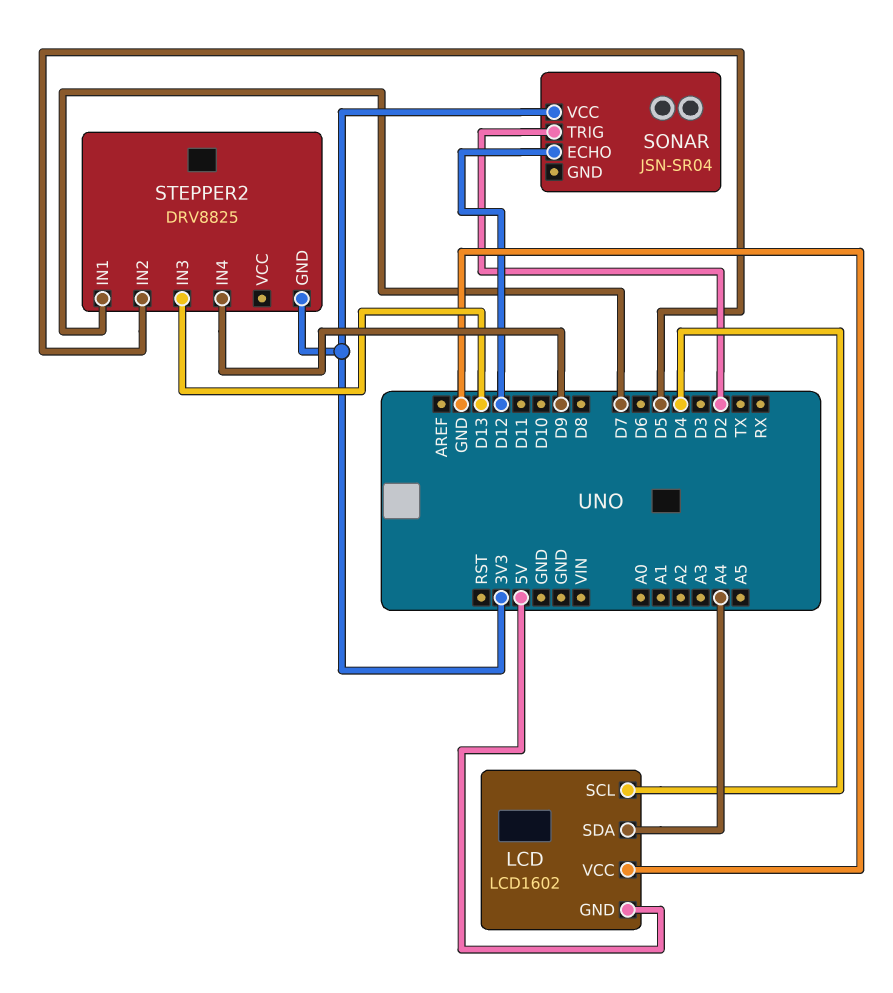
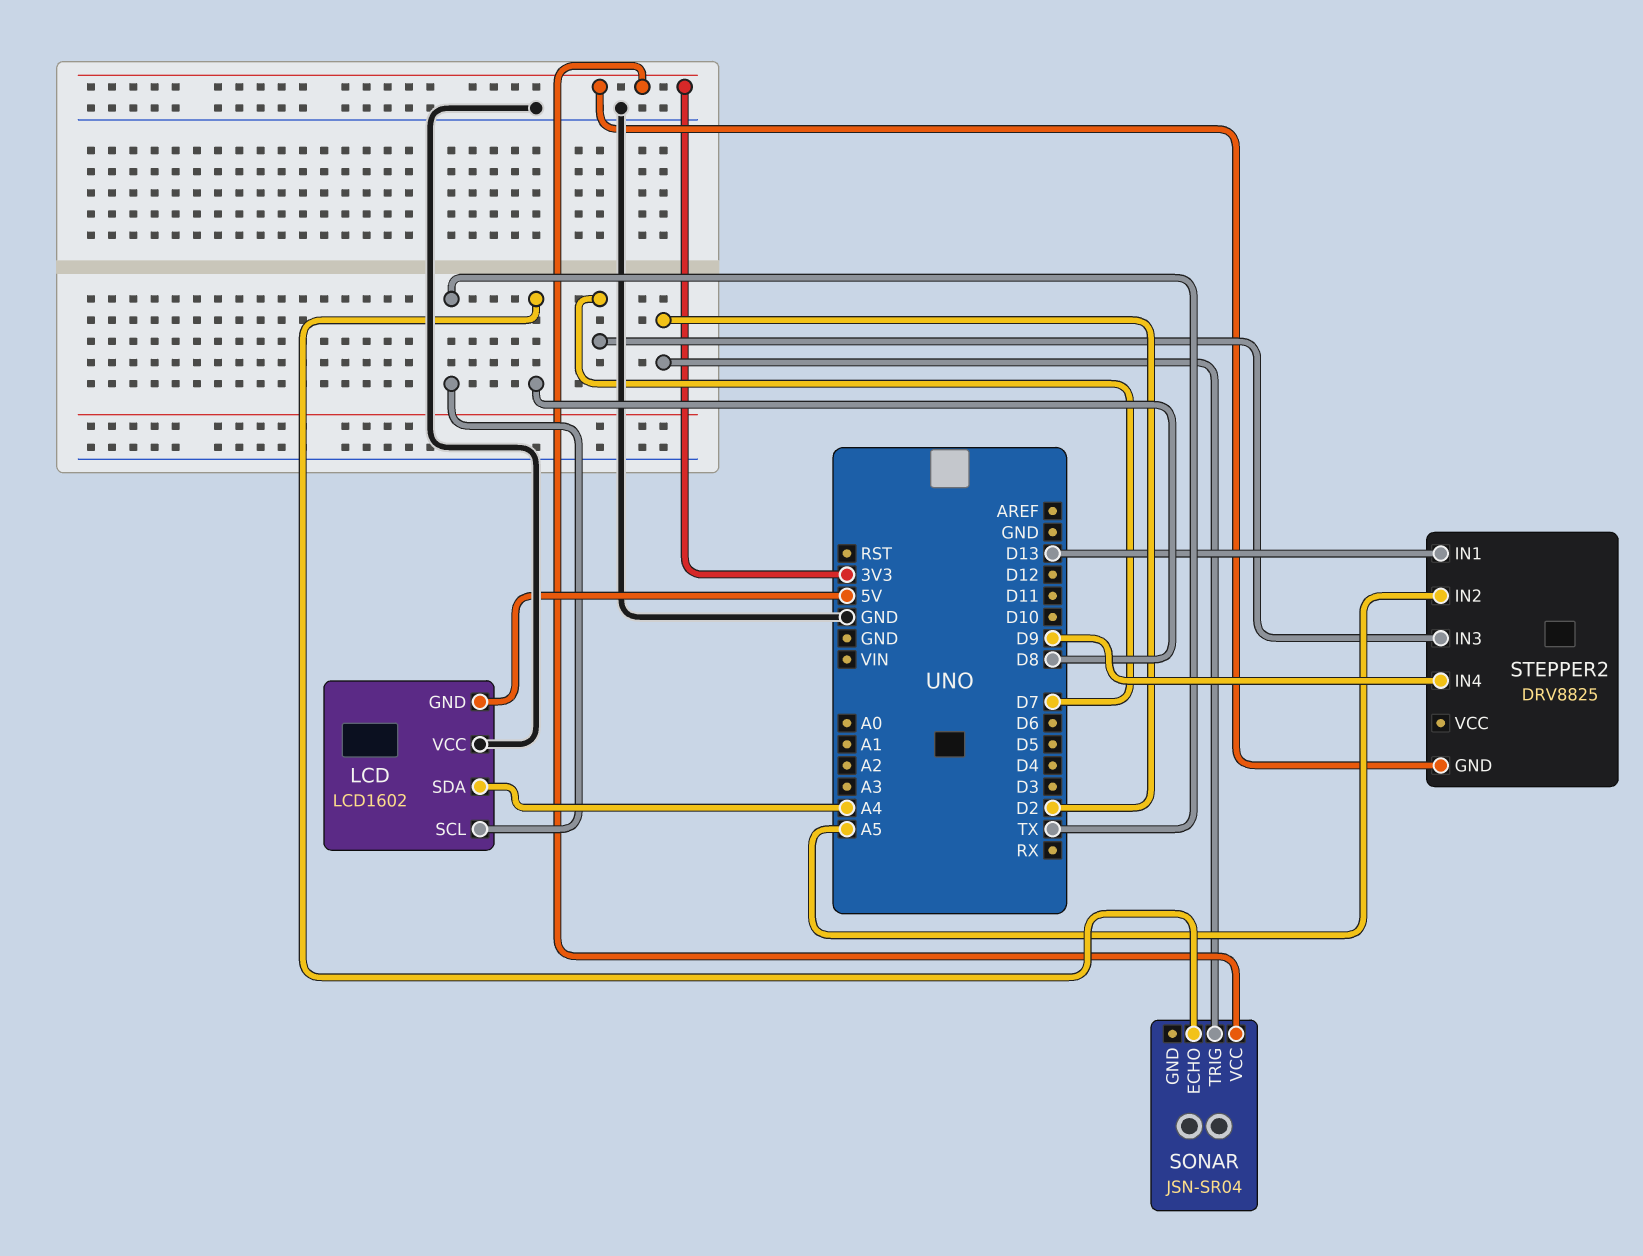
LCD pin SCL: D4 -> TX
SONAR pin ECHO: D12 -> D8
STEPPER2 pin IN1: D7 -> D13
STEPPER2 pin IN2: D5 -> A5
STEPPER2 pin IN3: D13 -> D7

